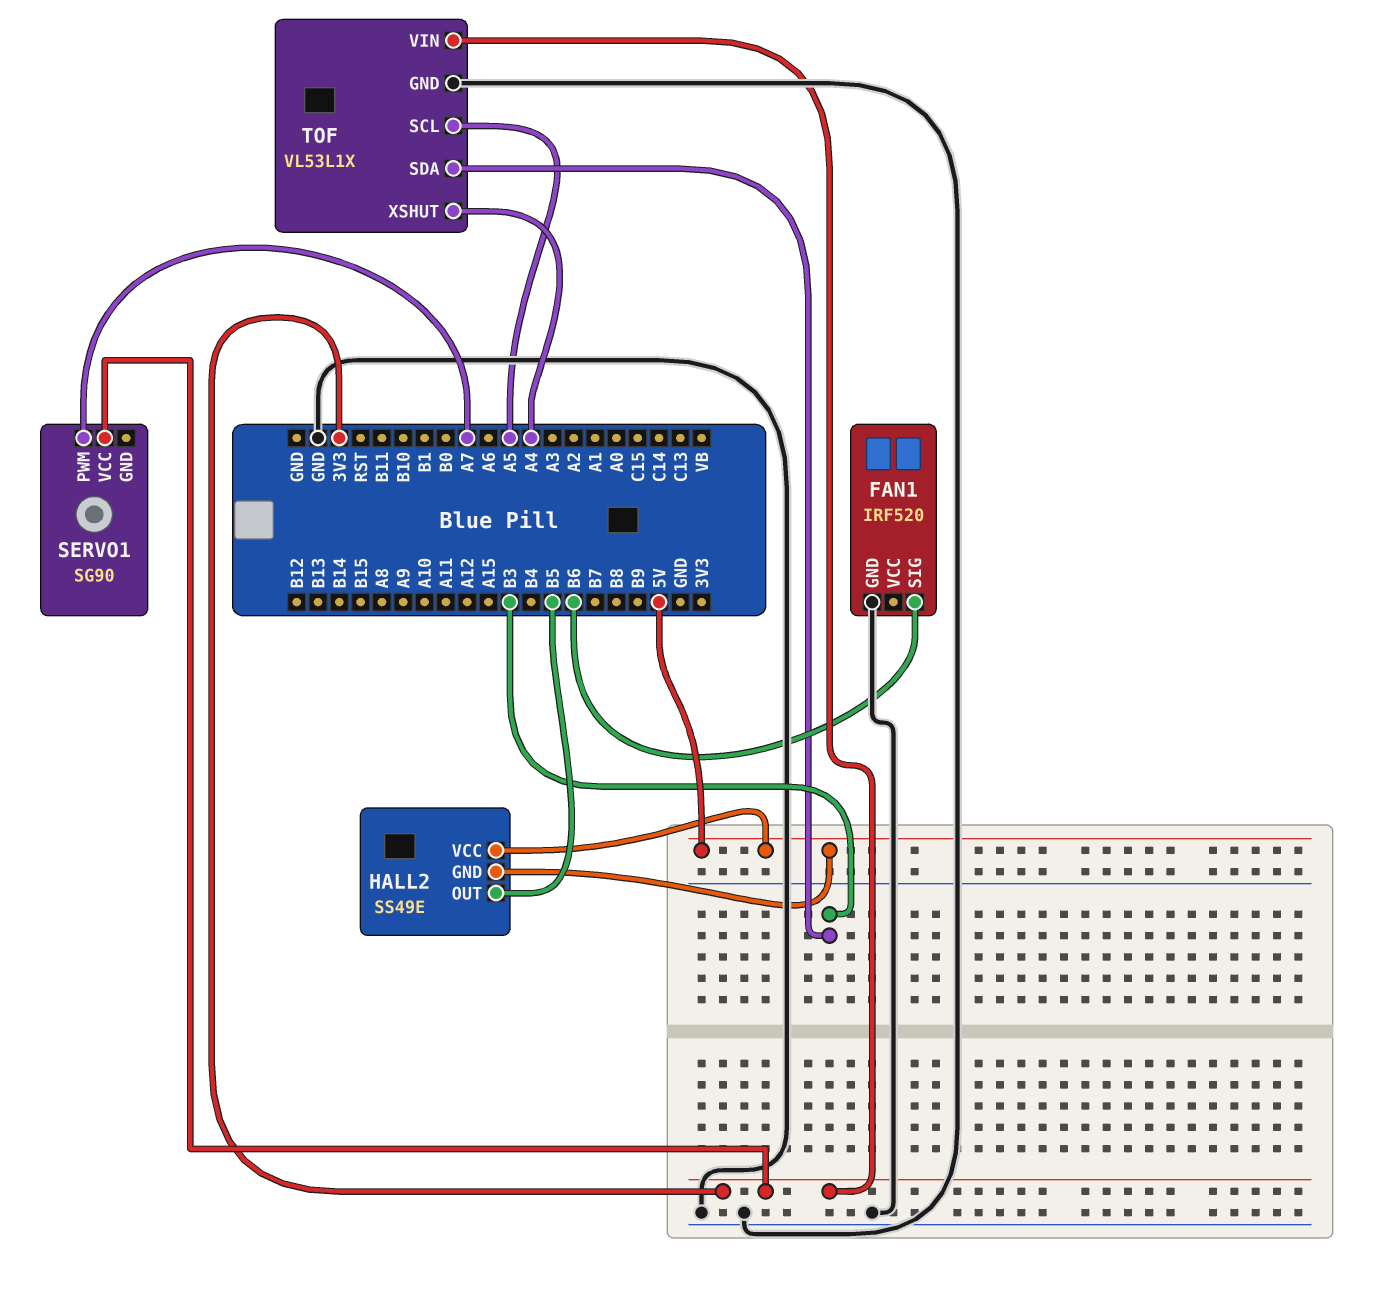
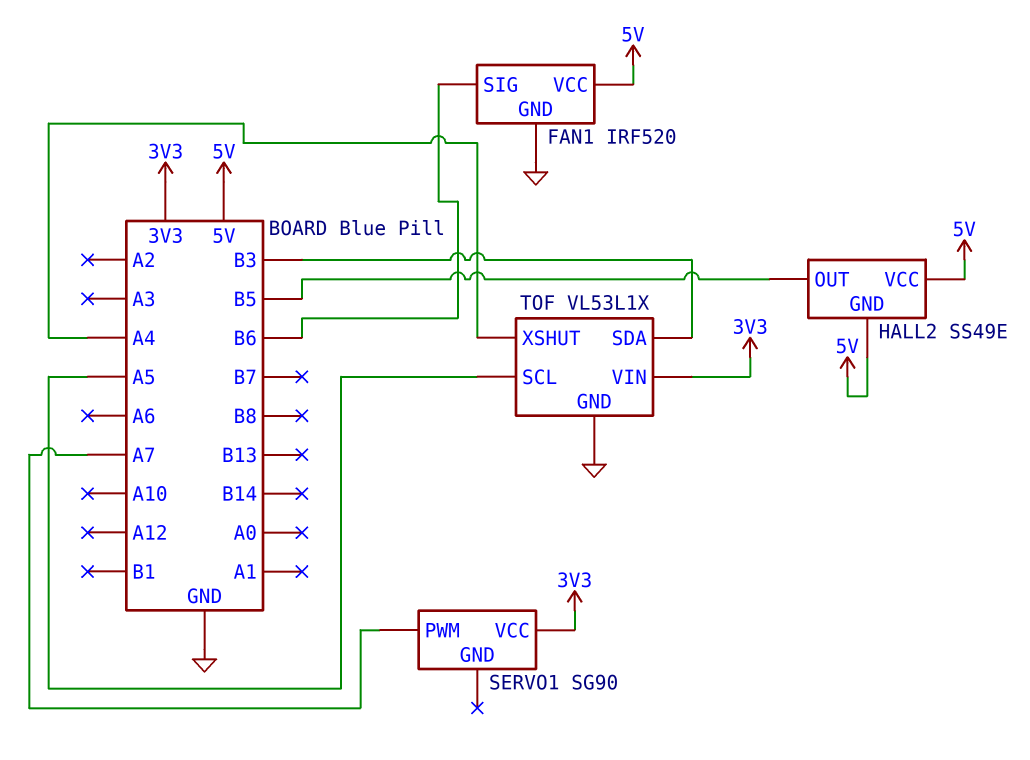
FAN1 pin VCC: none -> 5V

